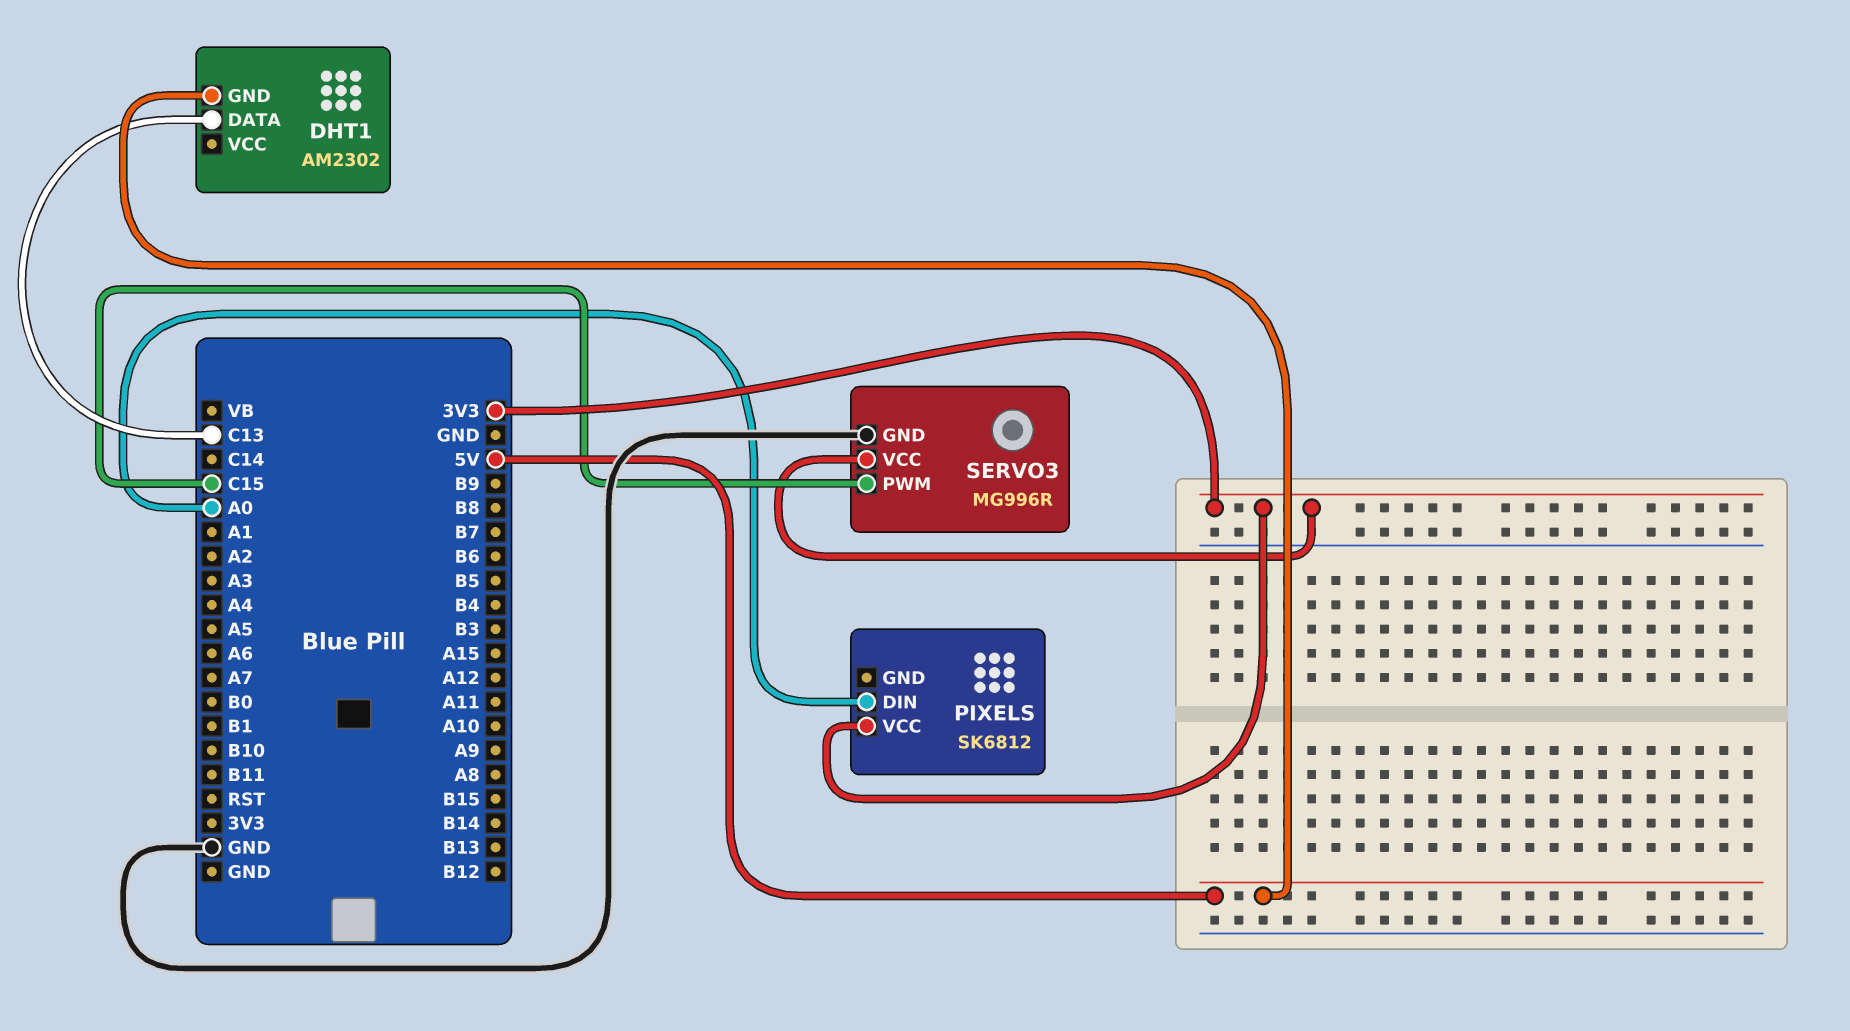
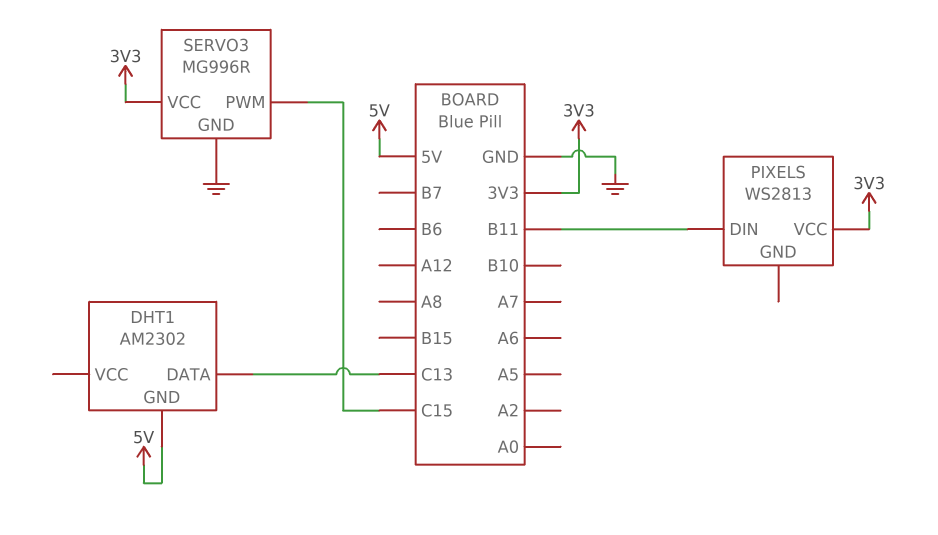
PIXELS: SK6812 -> WS2813
PIXELS pin DIN: A0 -> B11

